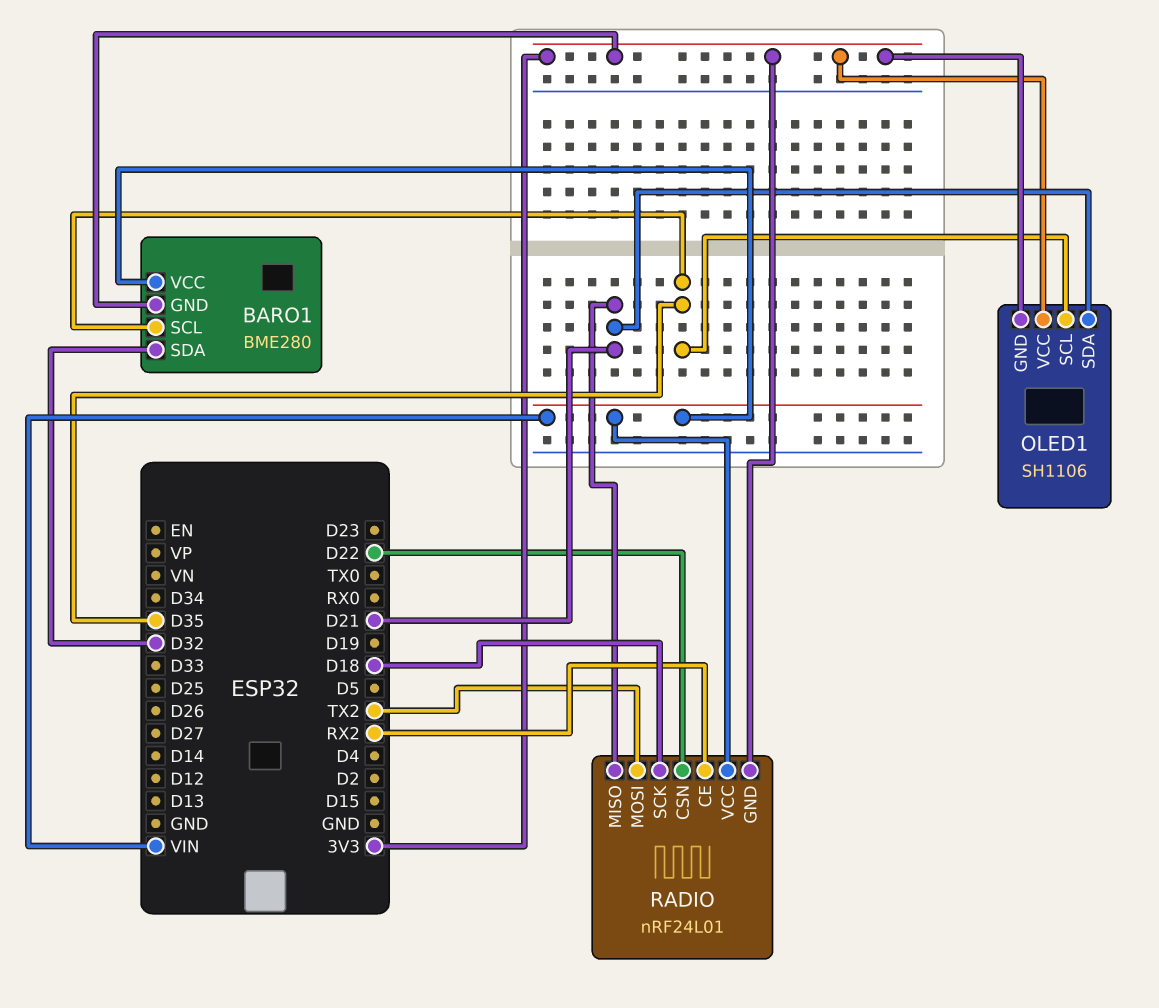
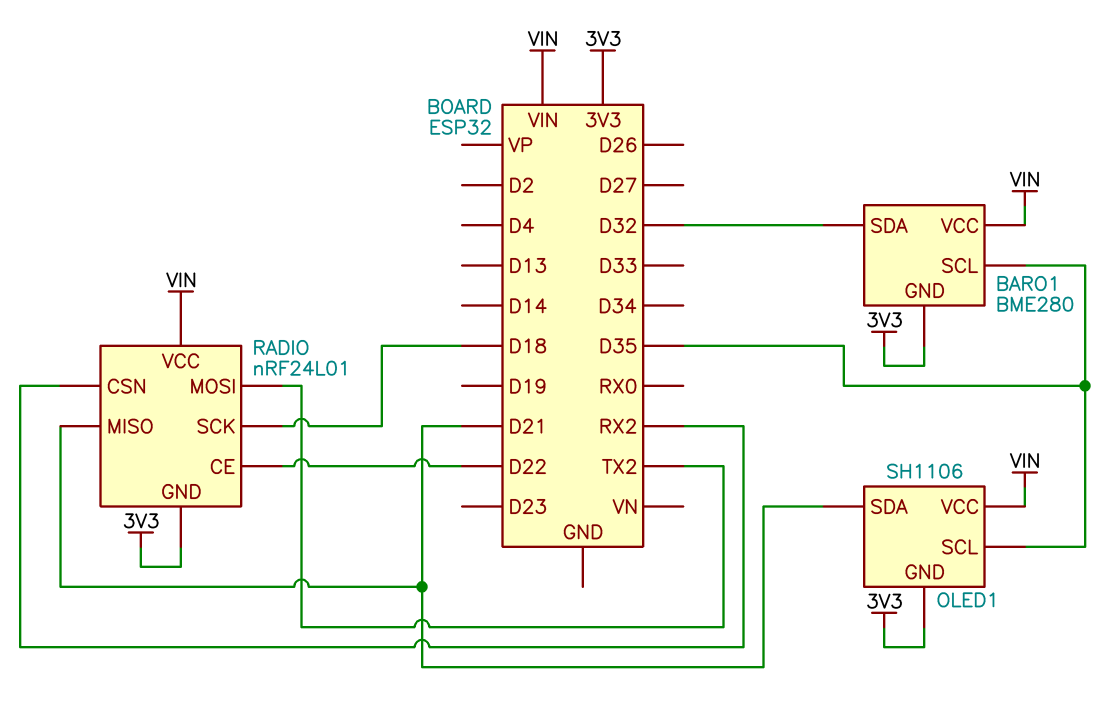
OLED1 pin VCC: 3V3 -> VIN
RADIO pin CE: RX2 -> D22
RADIO pin CSN: D22 -> RX2

